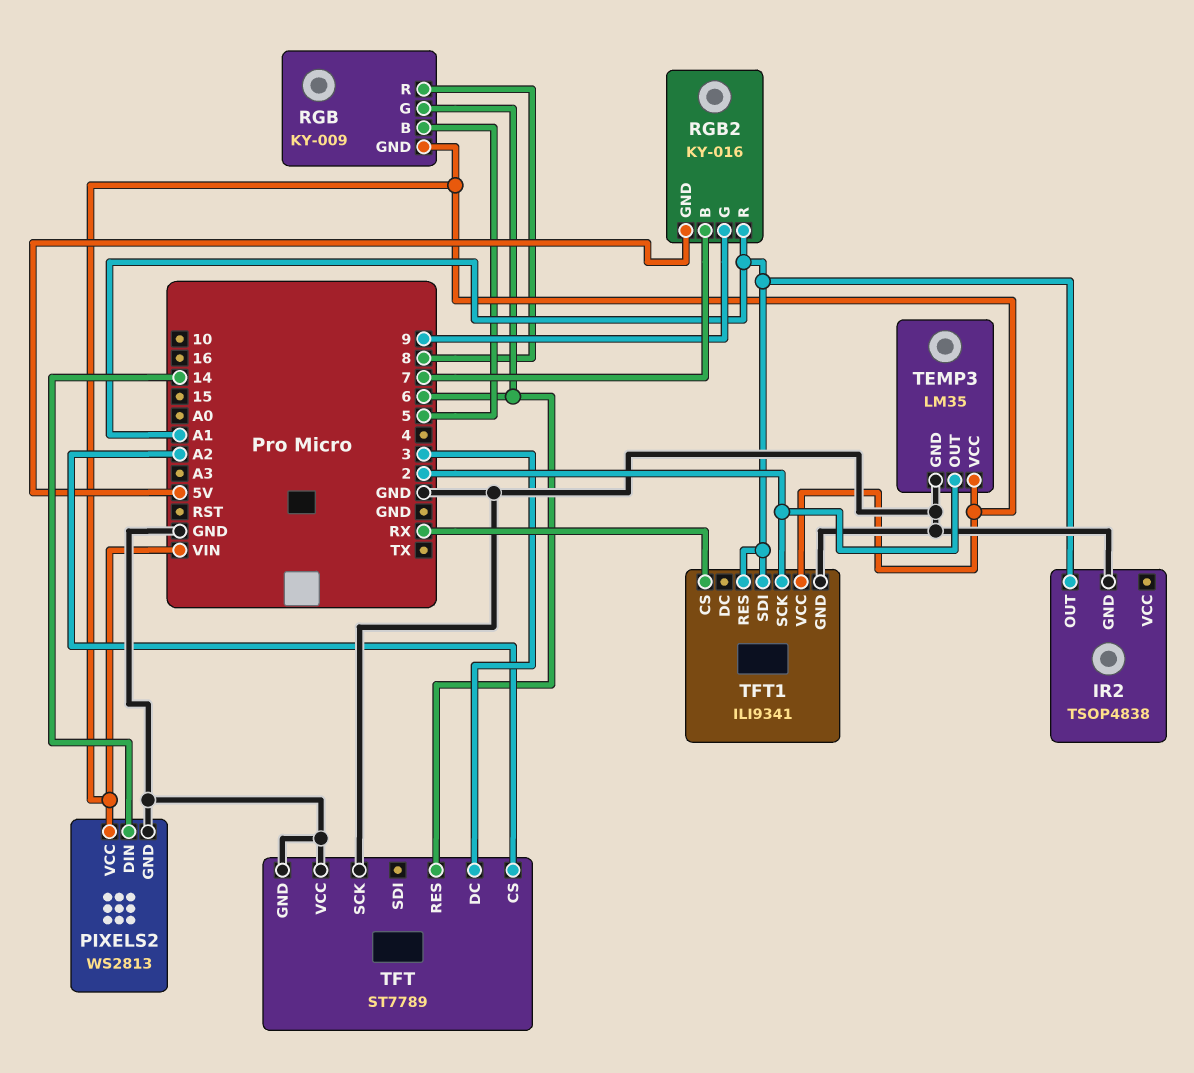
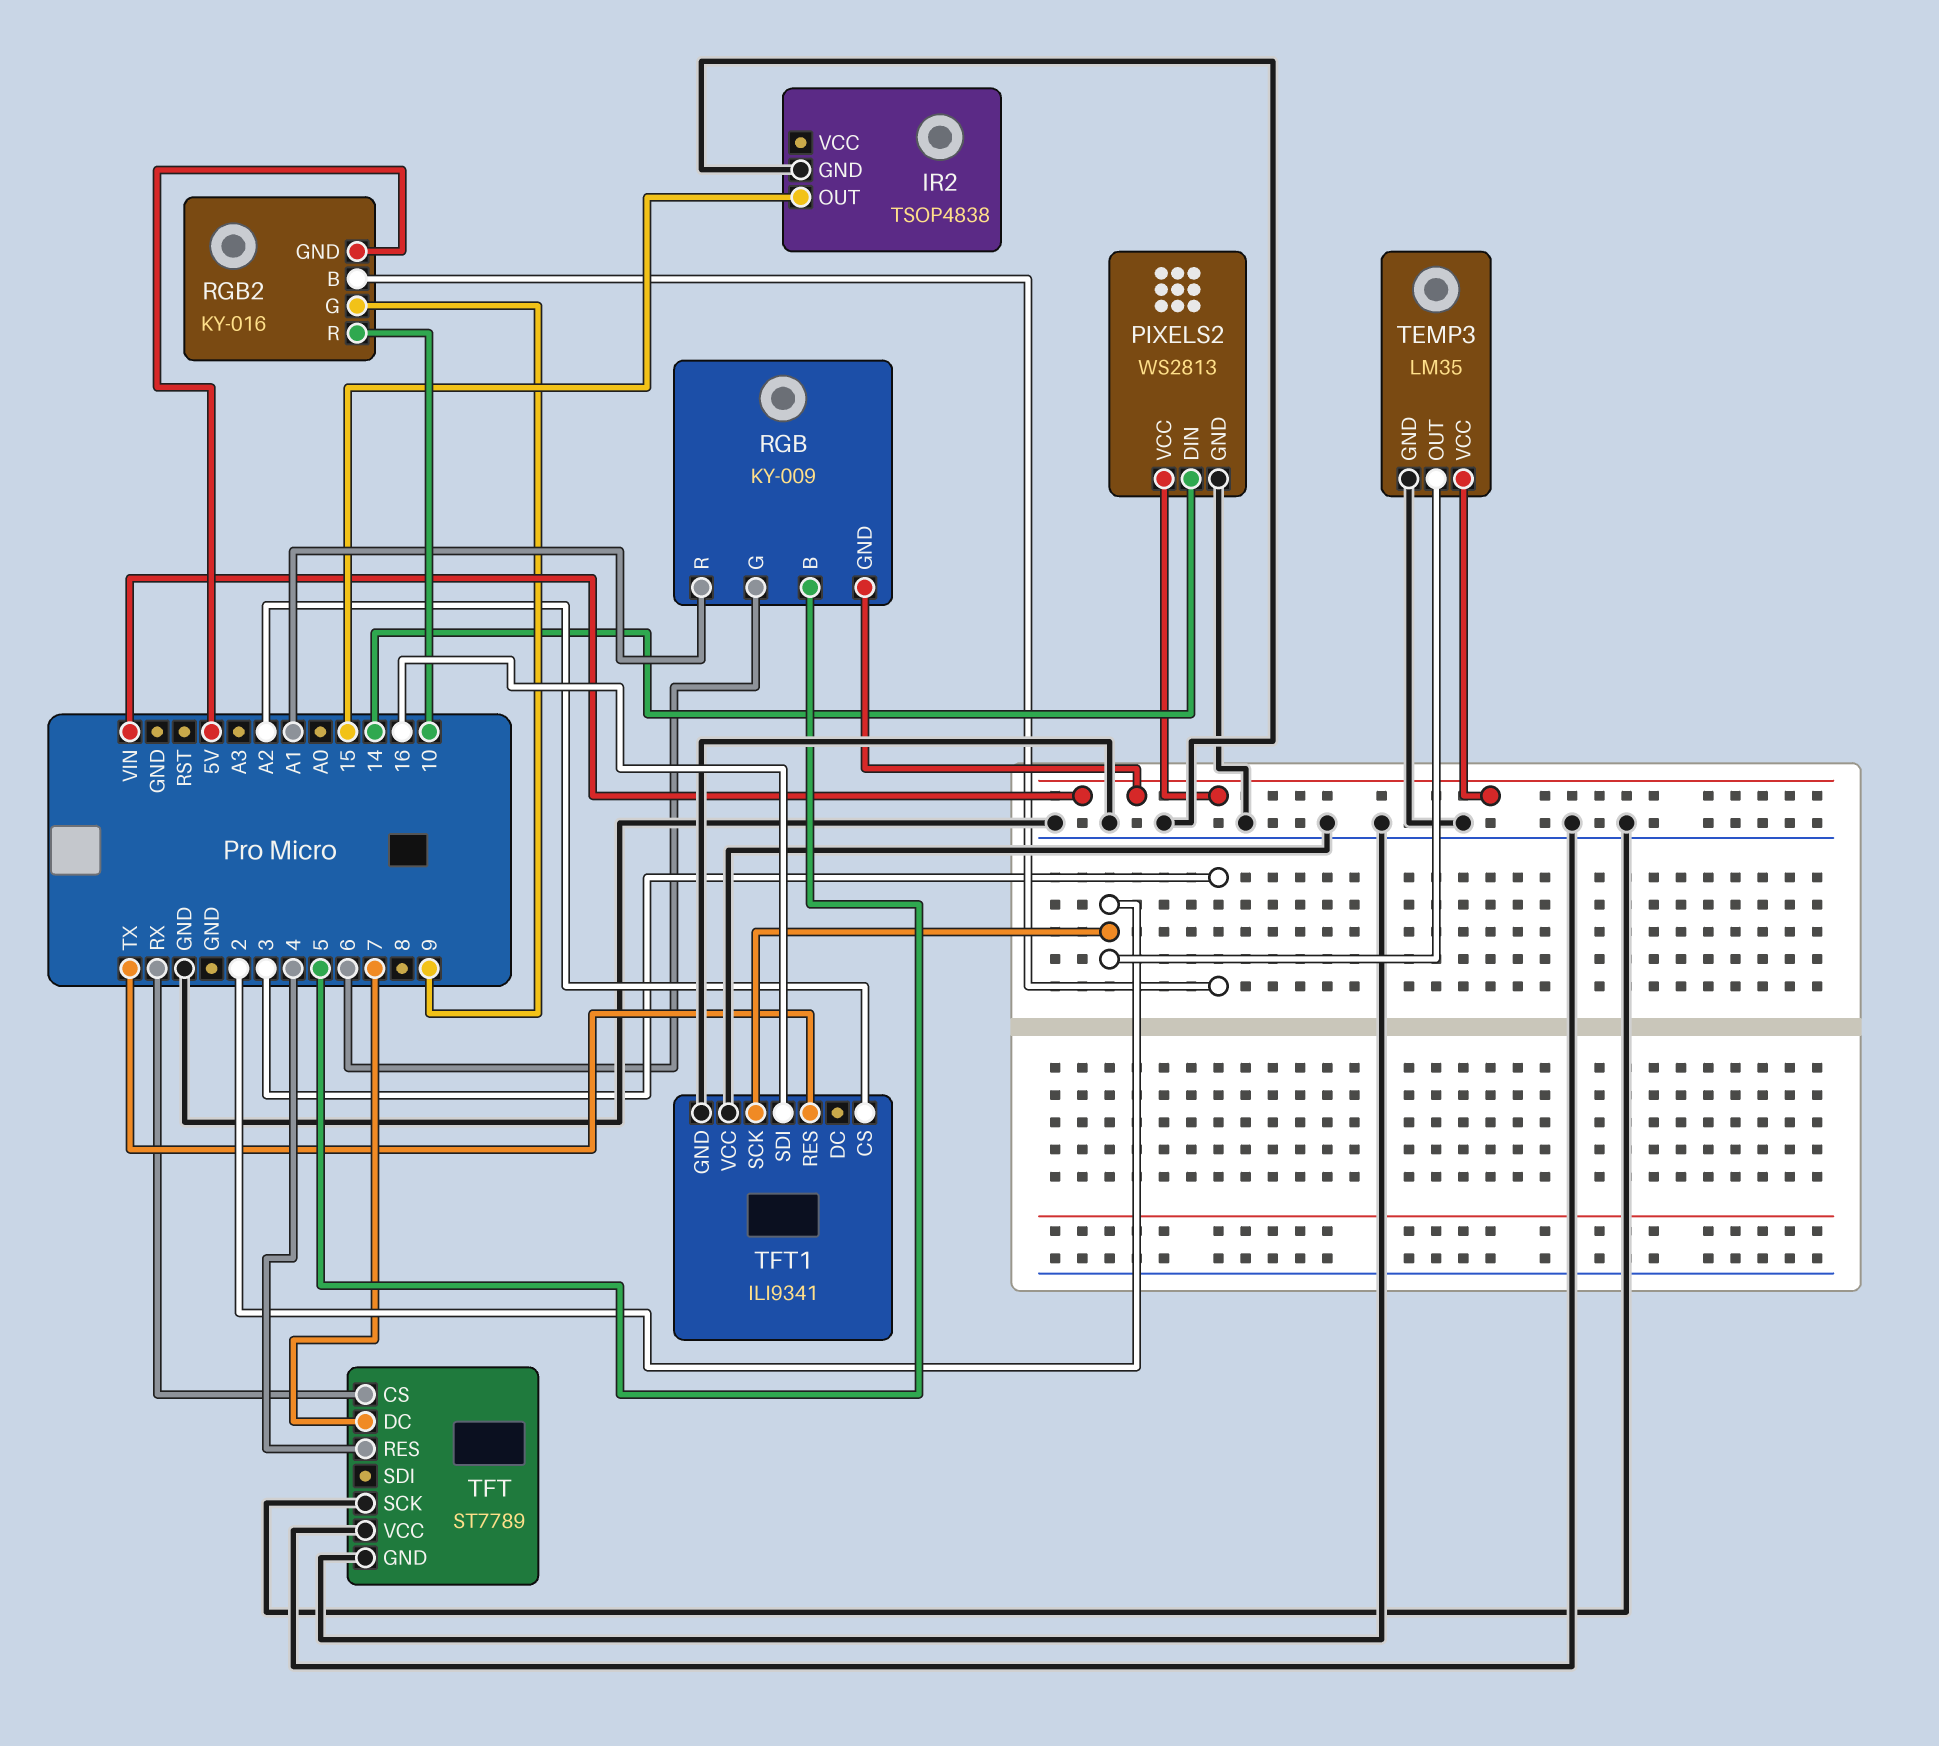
IR2 pin OUT: A1 -> 15
RGB pin R: 8 -> A1
RGB2 pin B: 7 -> 3
RGB2 pin R: A1 -> 10
TFT pin CS: A2 -> RX
TFT pin DC: 3 -> 7
TFT pin RES: 6 -> 4
TFT1 pin CS: RX -> A2
TFT1 pin RES: A1 -> TX
TFT1 pin SDI: A1 -> 16
TFT1 pin VCC: VIN -> GND

